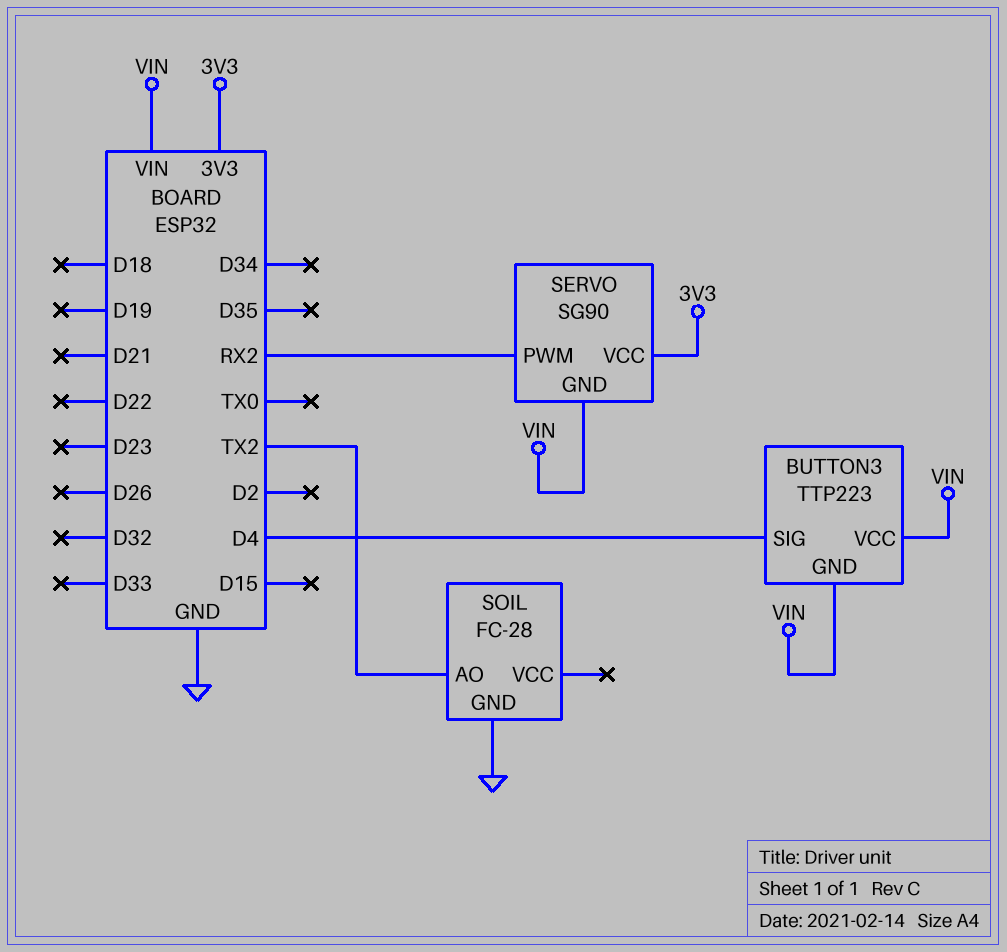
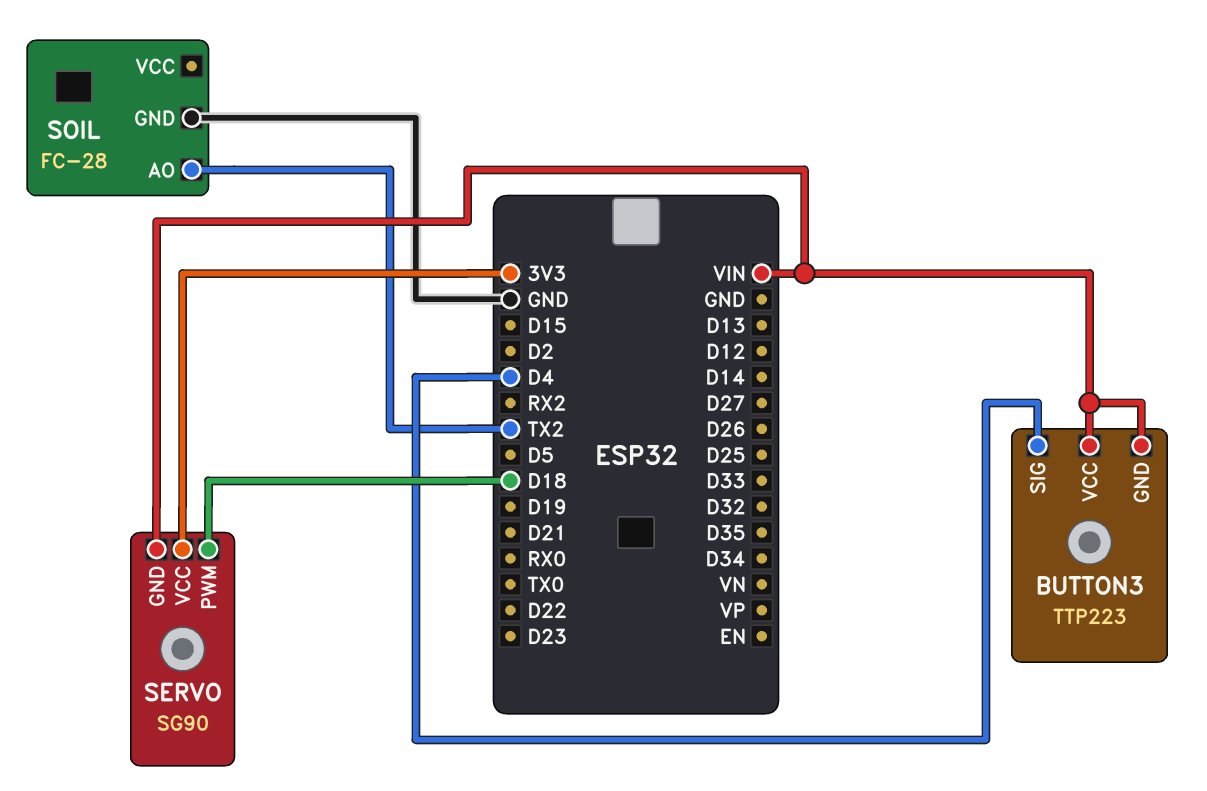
SERVO pin PWM: RX2 -> D18

